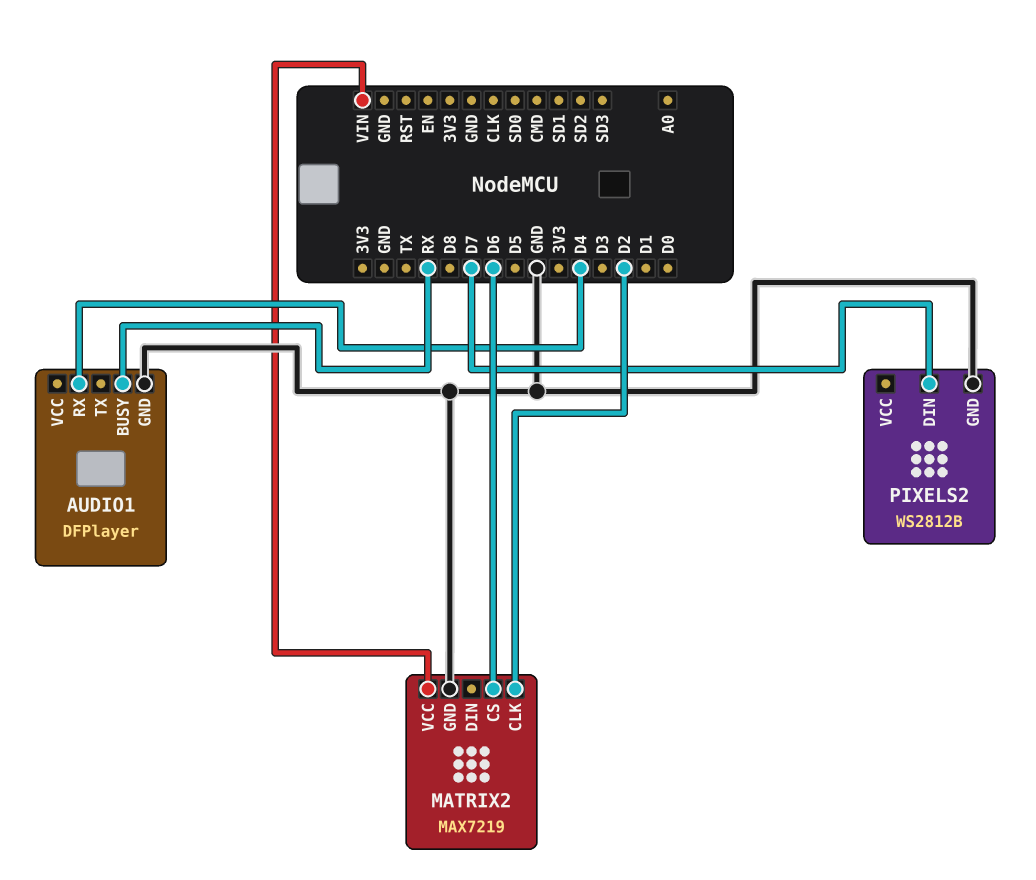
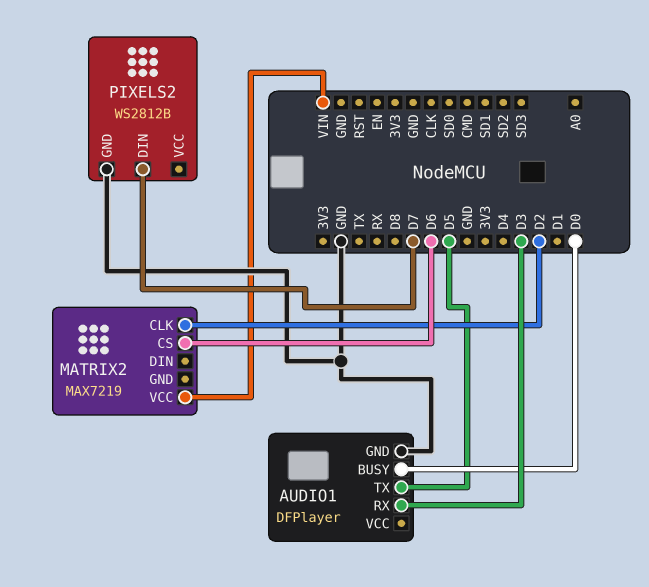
AUDIO1 pin BUSY: RX -> D0
AUDIO1 pin RX: D4 -> D3
AUDIO1 pin TX: none -> D5
MATRIX2 pin GND: GND -> none

